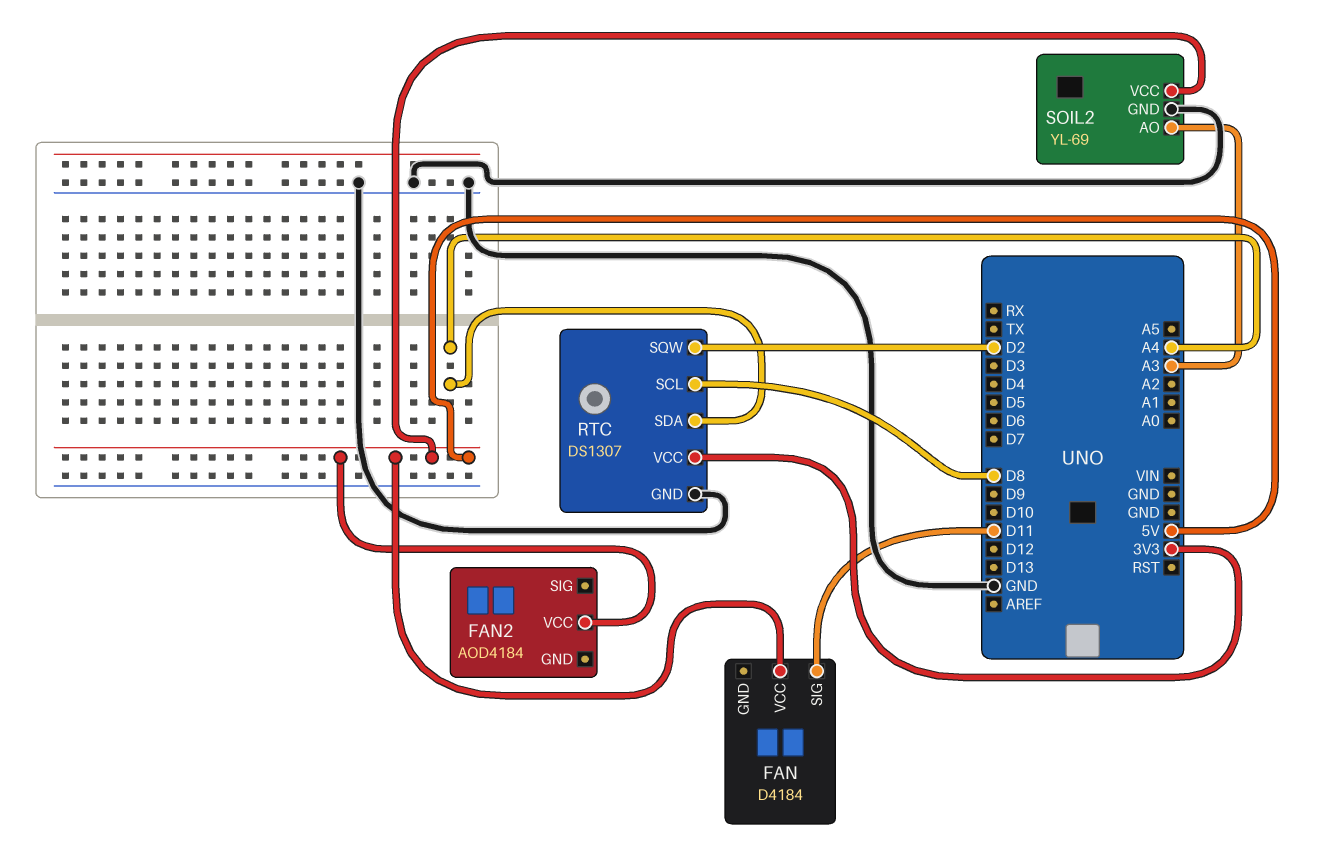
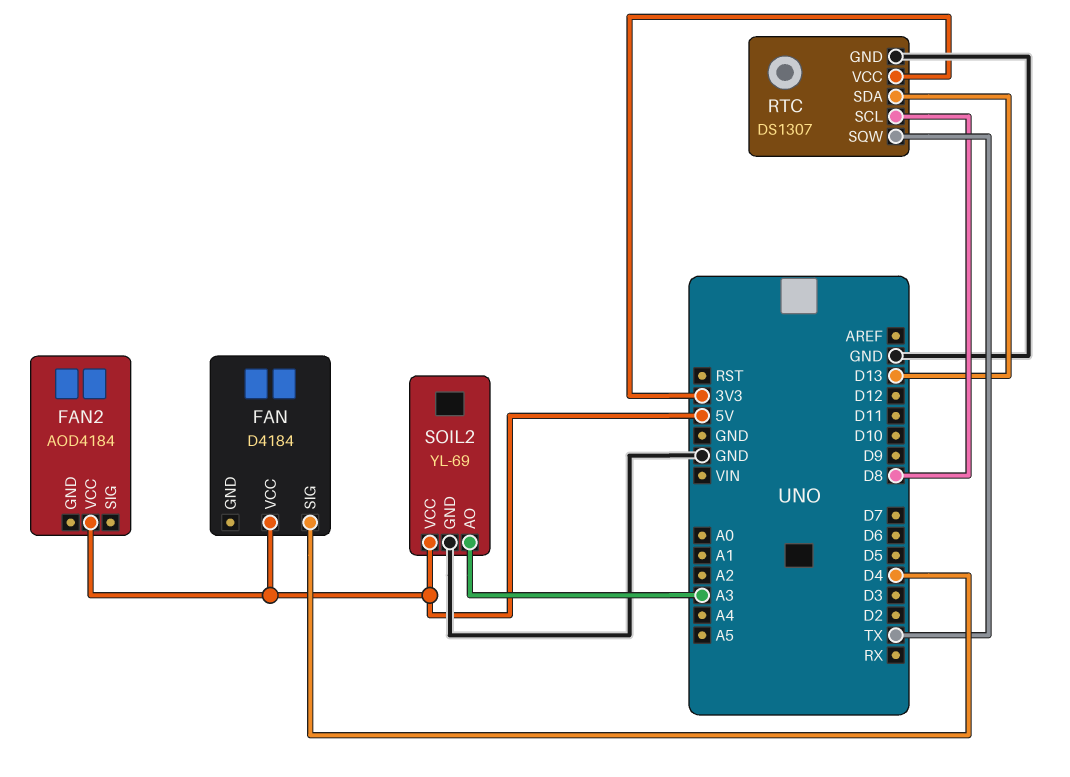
FAN pin SIG: D11 -> D4
RTC pin SDA: A4 -> D13
RTC pin SQW: D2 -> TX

